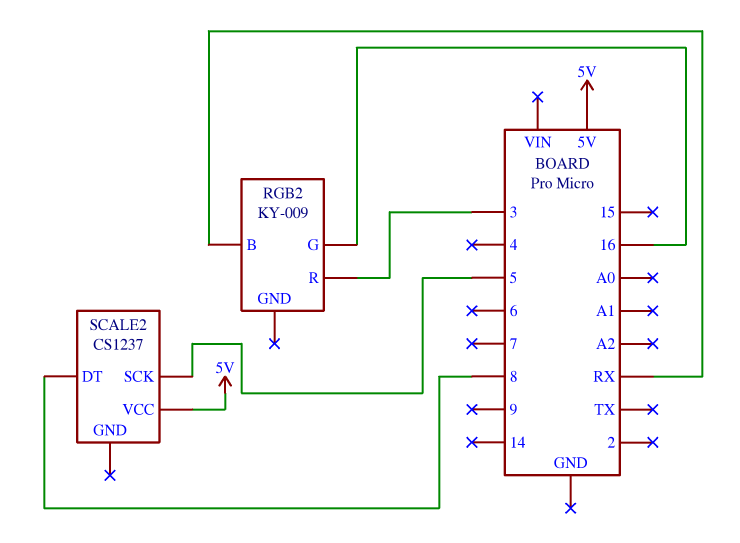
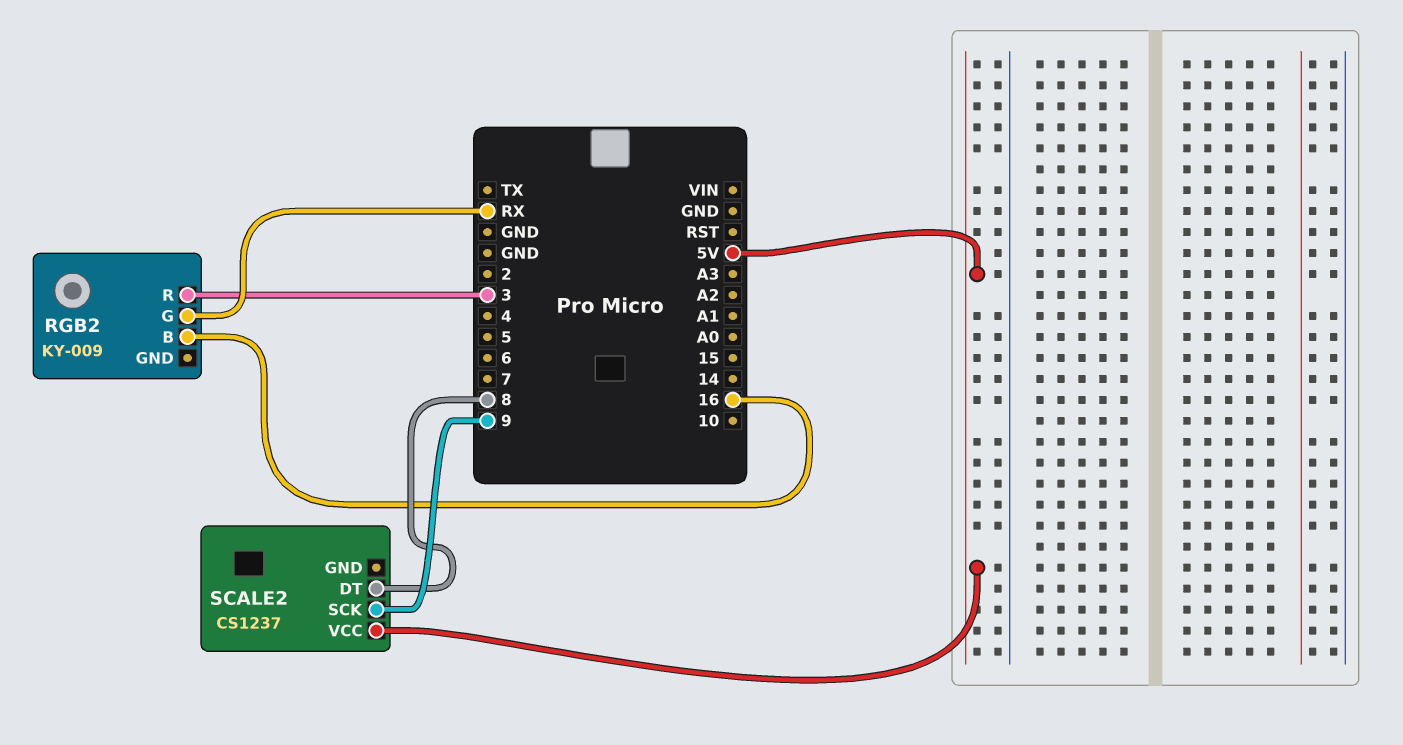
RGB2 pin B: RX -> 16
RGB2 pin G: 16 -> RX
SCALE2 pin SCK: 5 -> 9

